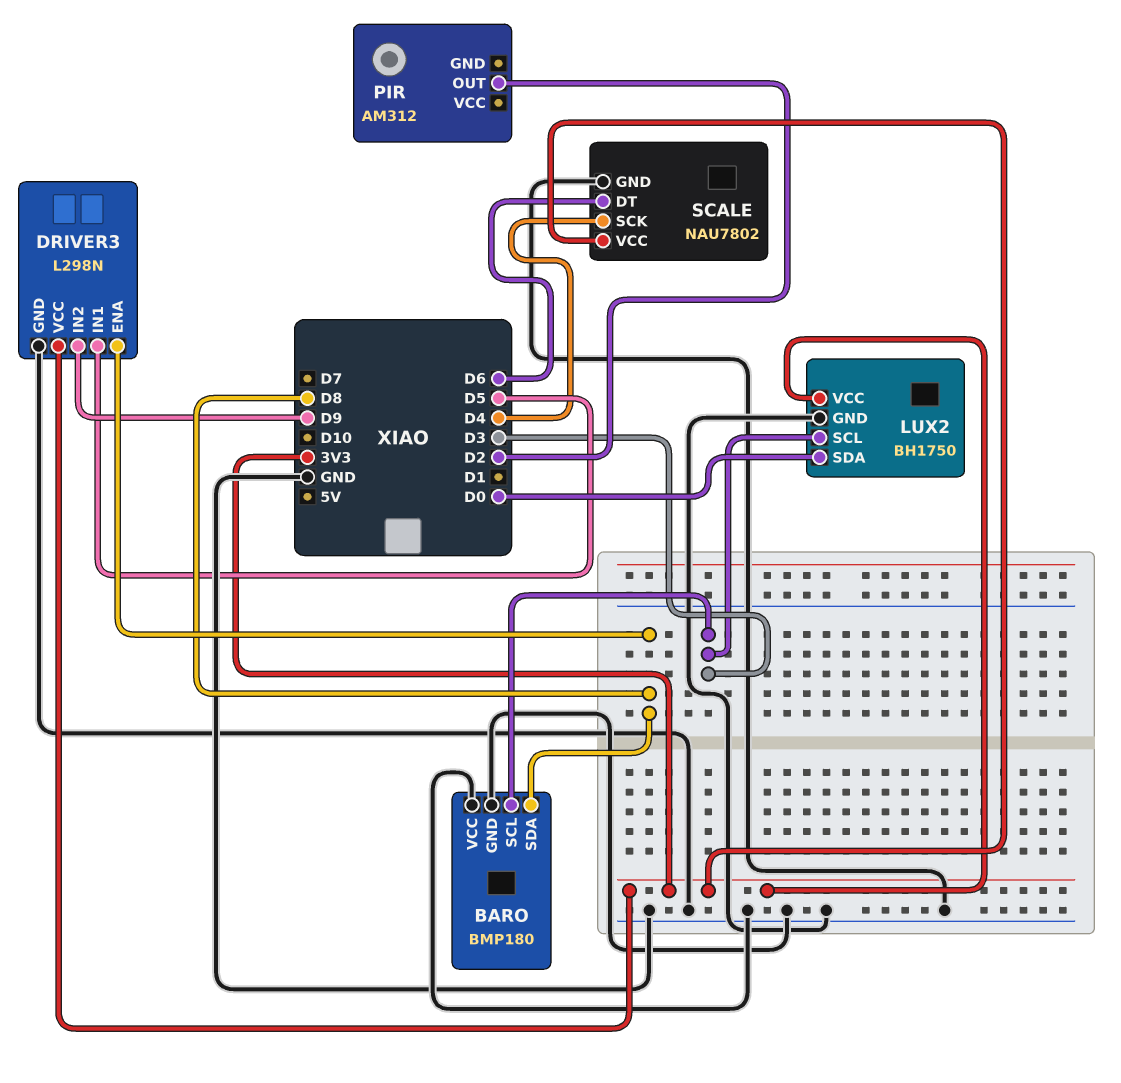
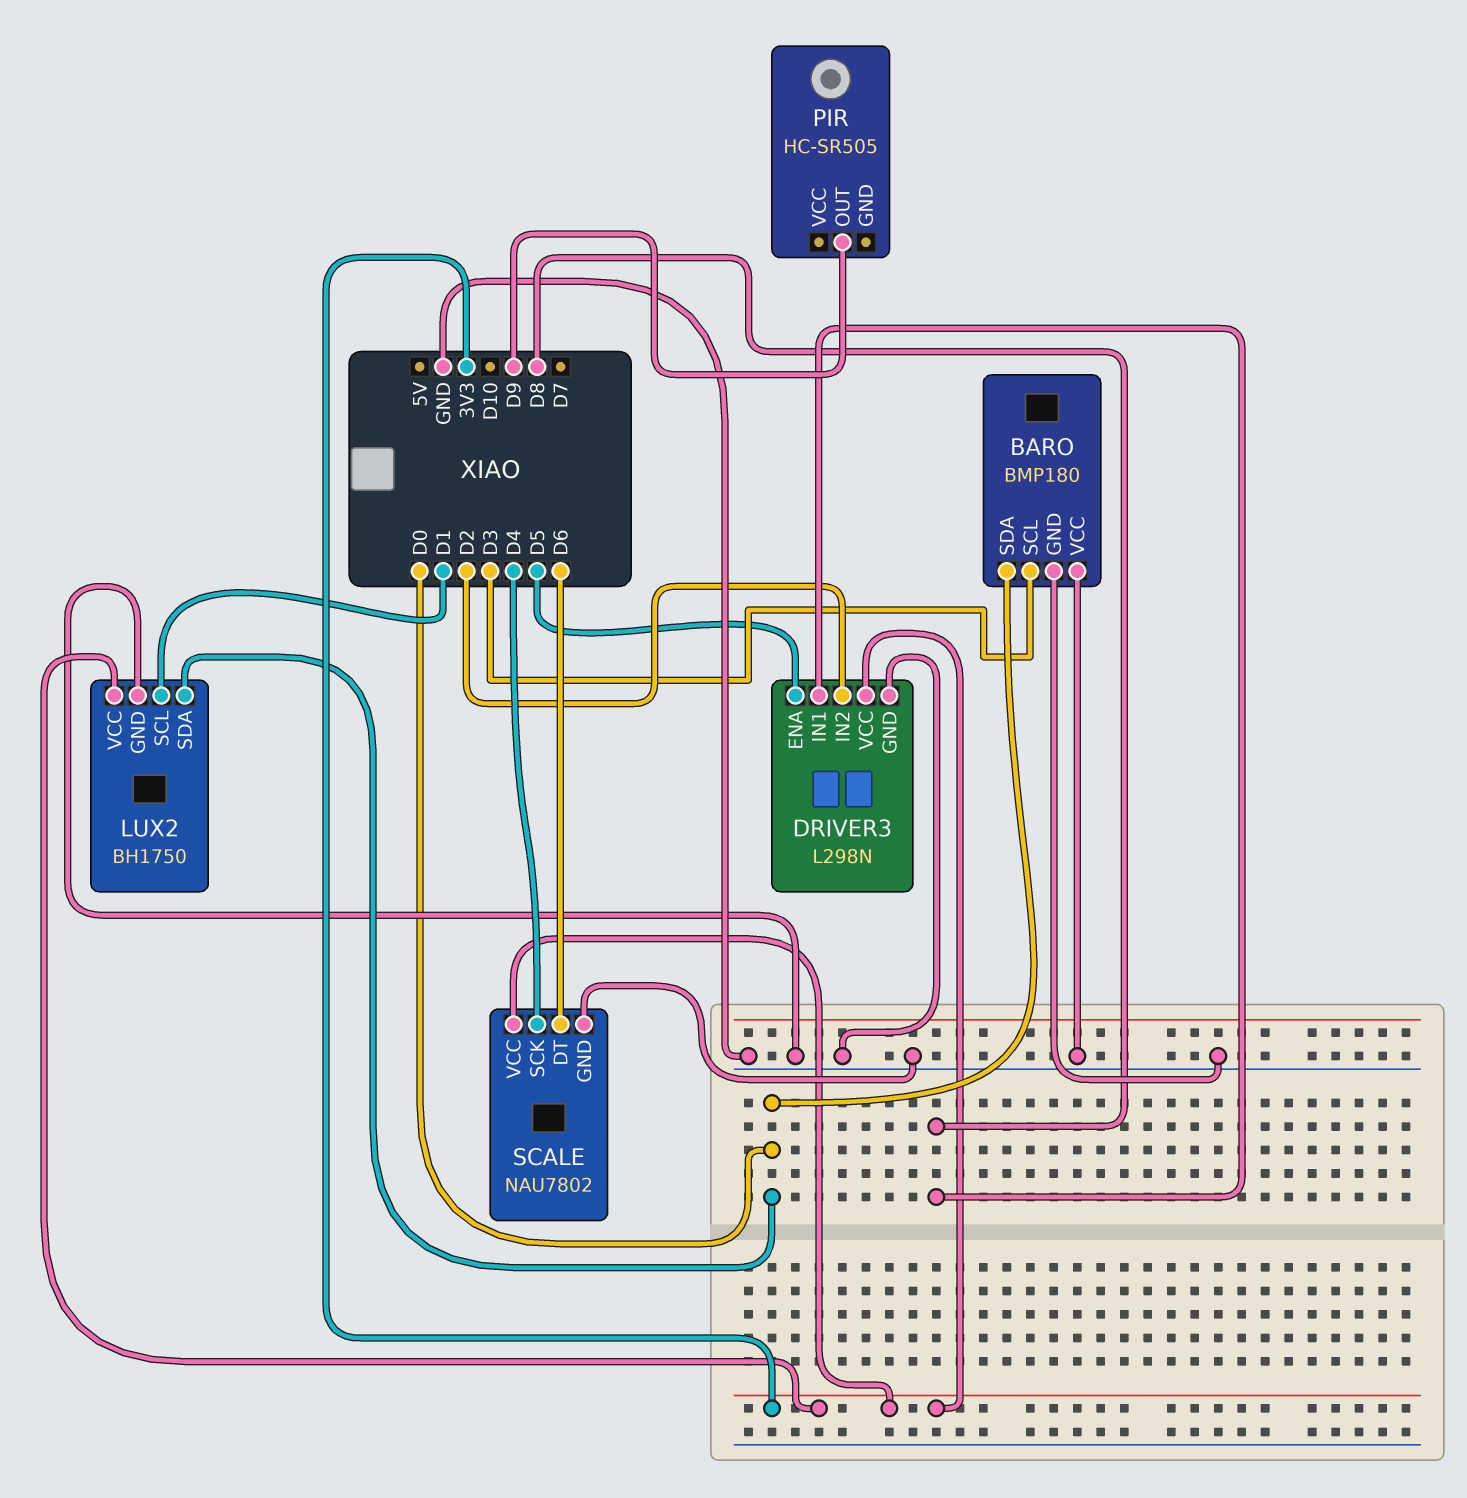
BARO pin SDA: D8 -> D0
DRIVER3 pin ENA: D8 -> D5
DRIVER3 pin IN1: D5 -> D8
DRIVER3 pin IN2: D9 -> D2
LUX2 pin SCL: D3 -> D1
PIR: AM312 -> HC-SR505
PIR pin OUT: D2 -> D9

